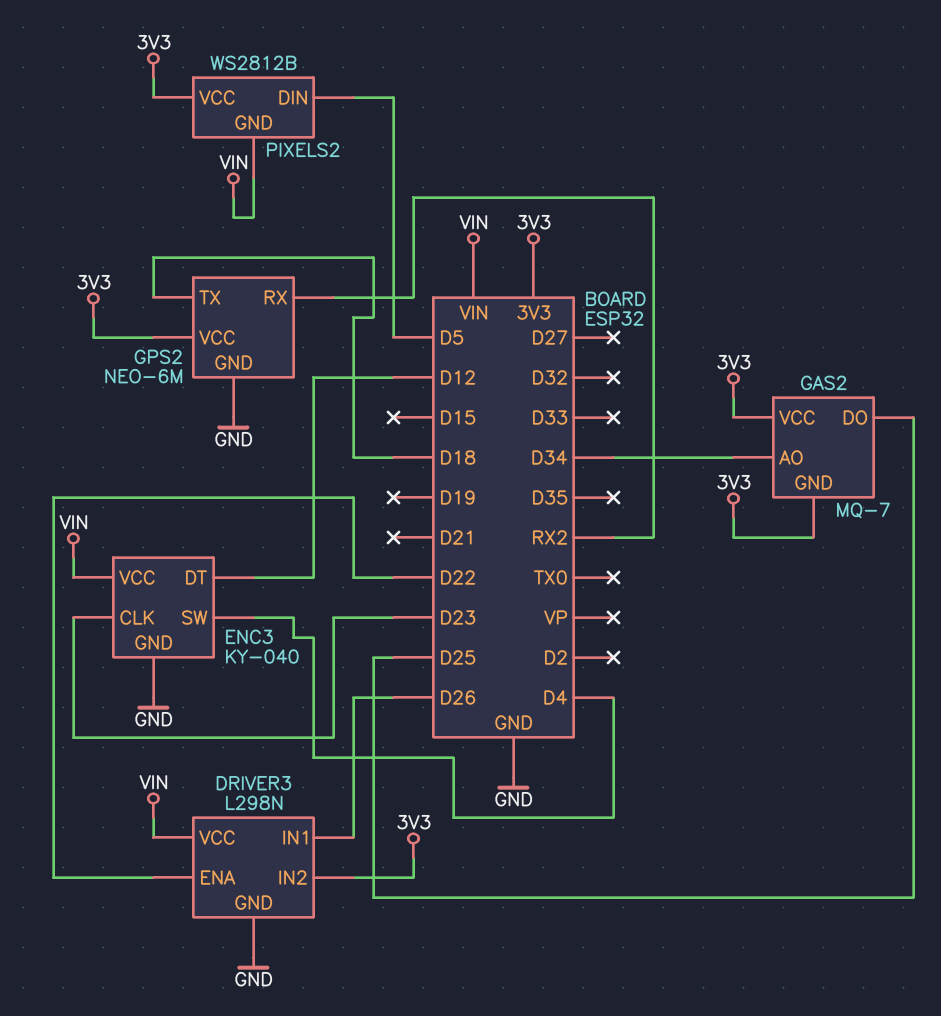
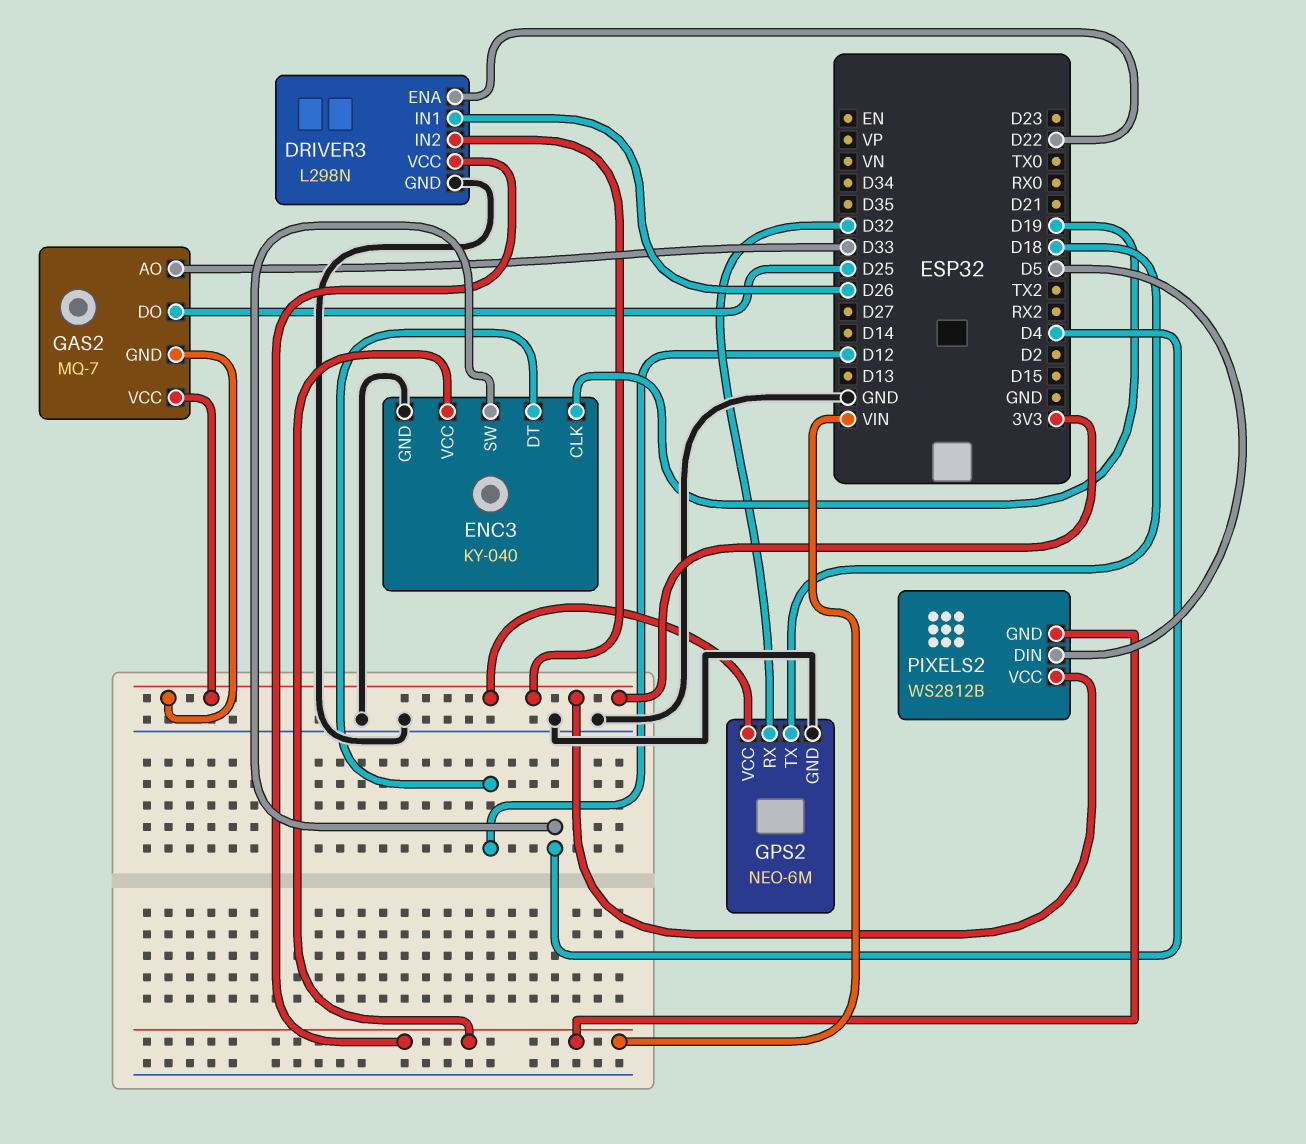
ENC3 pin CLK: D23 -> D19
GAS2 pin AO: D34 -> D33
GPS2 pin RX: RX2 -> D32

